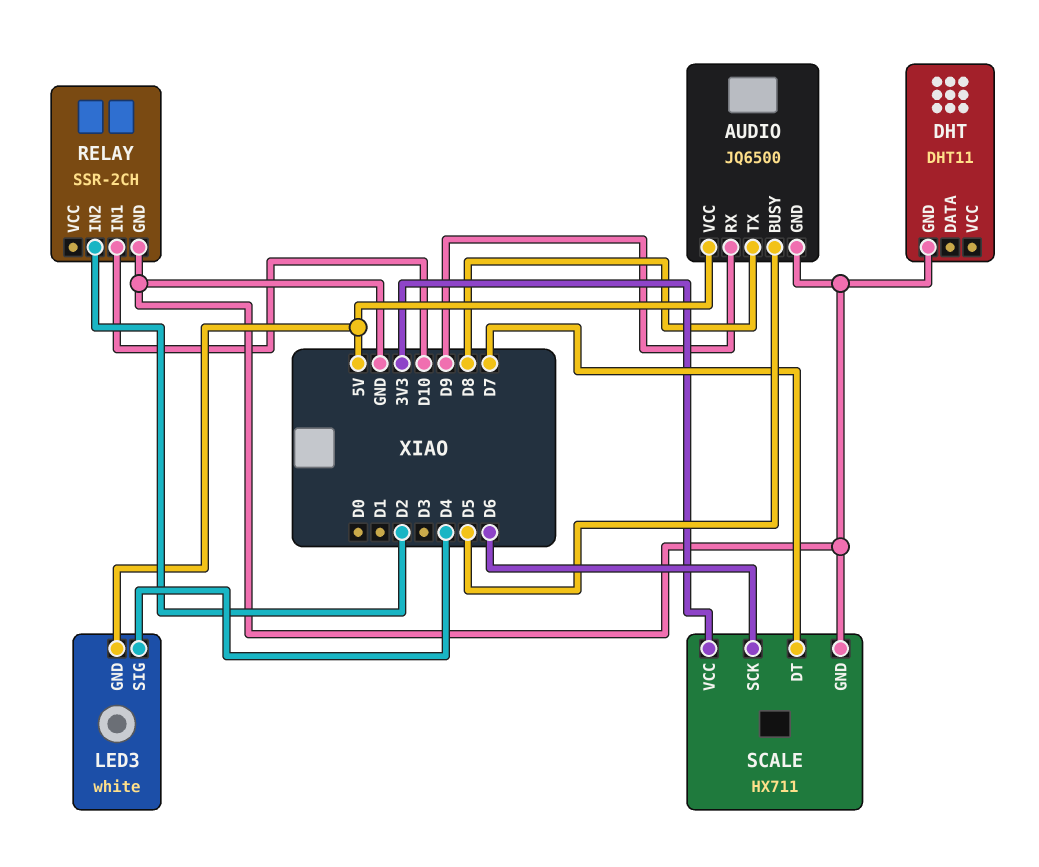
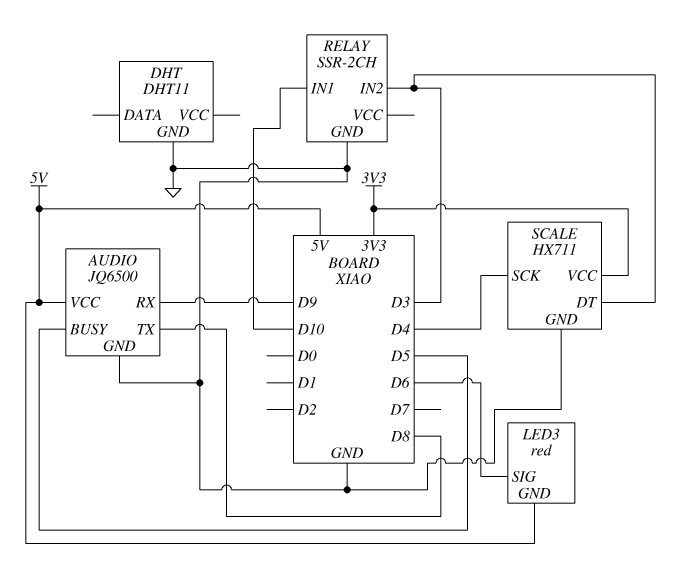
LED3: white -> red
LED3 pin SIG: D4 -> D6
RELAY pin IN2: D2 -> D3
SCALE pin DT: D7 -> D3
SCALE pin SCK: D6 -> D4

